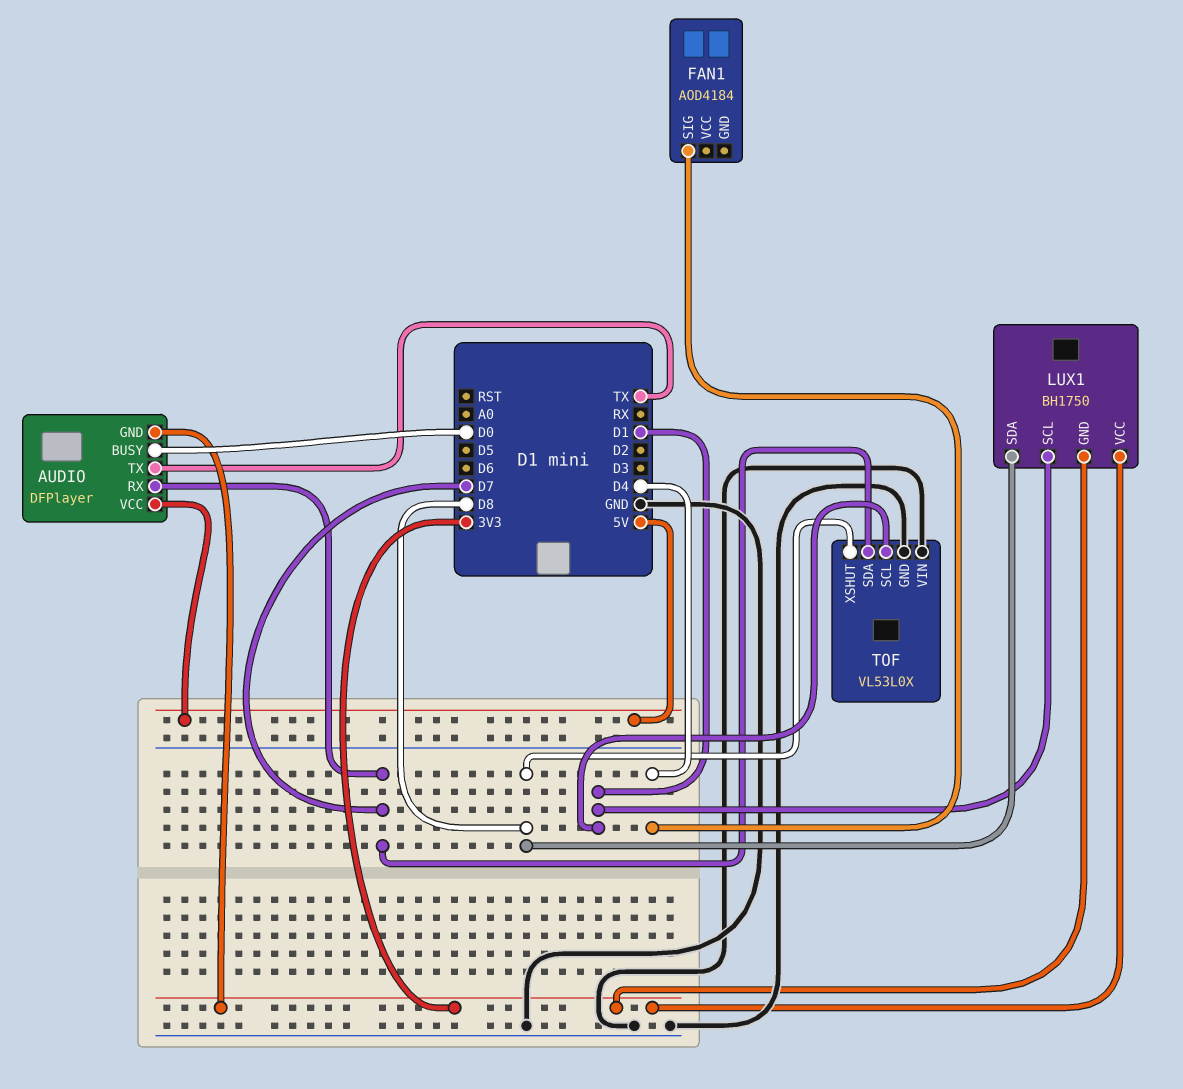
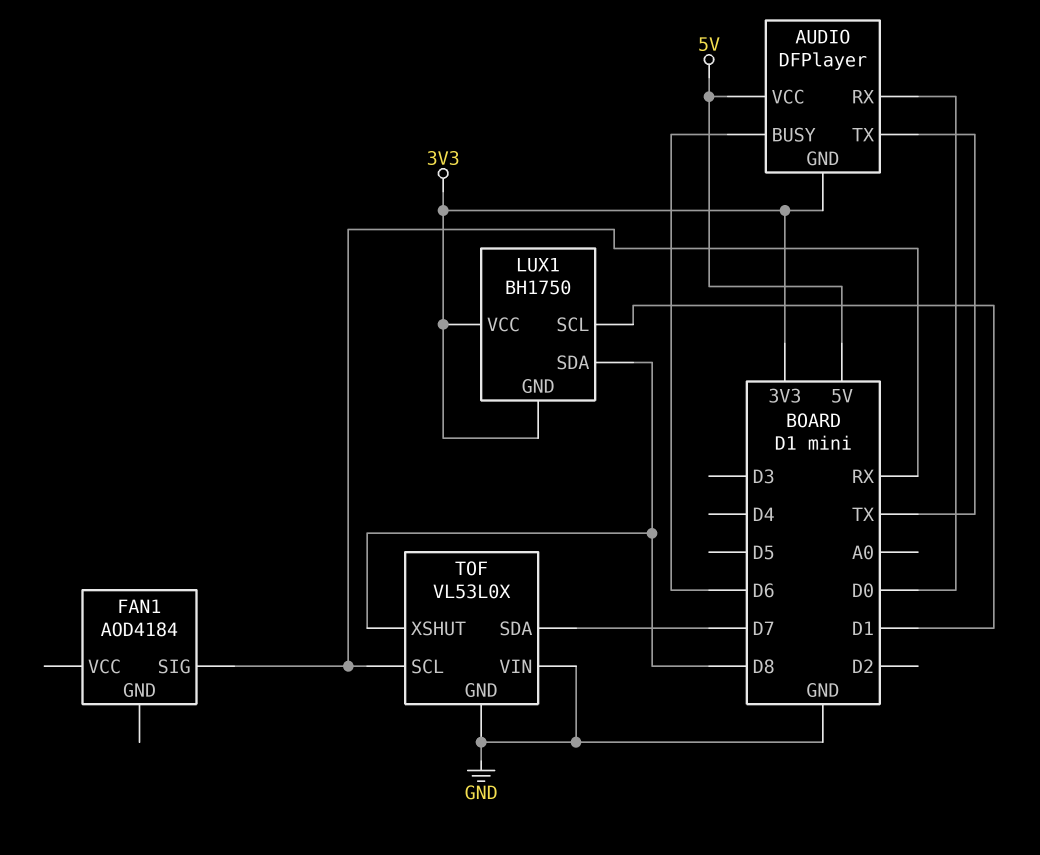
AUDIO pin BUSY: D0 -> D6
AUDIO pin RX: D7 -> D0
FAN1 pin SIG: D4 -> RX
TOF pin SCL: D1 -> RX

